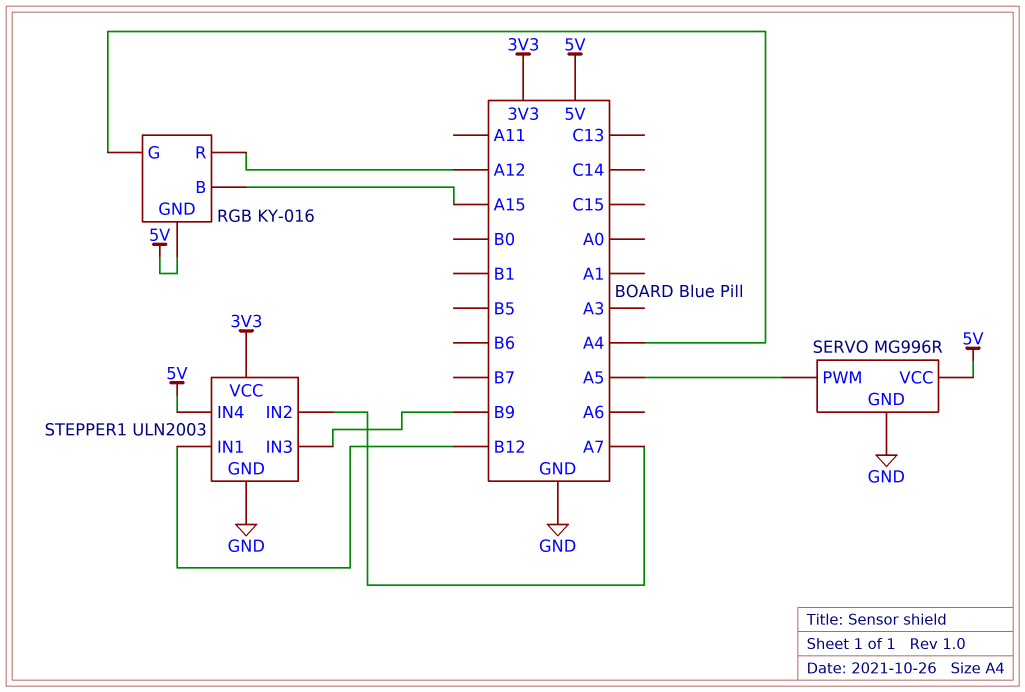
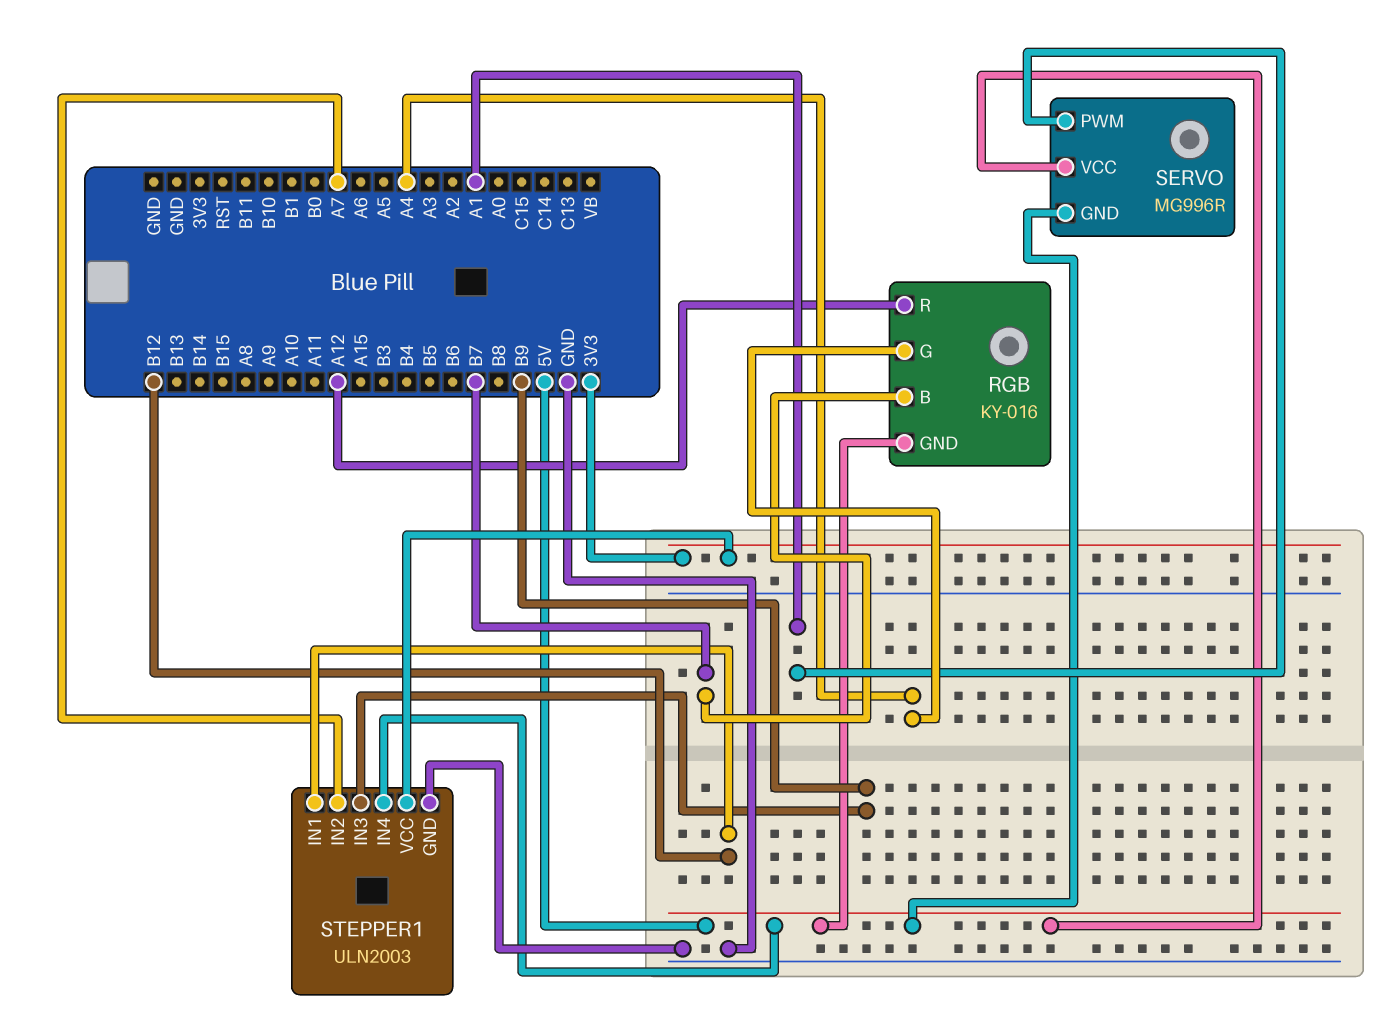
RGB pin B: A15 -> B7
SERVO pin GND: GND -> 5V
SERVO pin PWM: A5 -> A1

